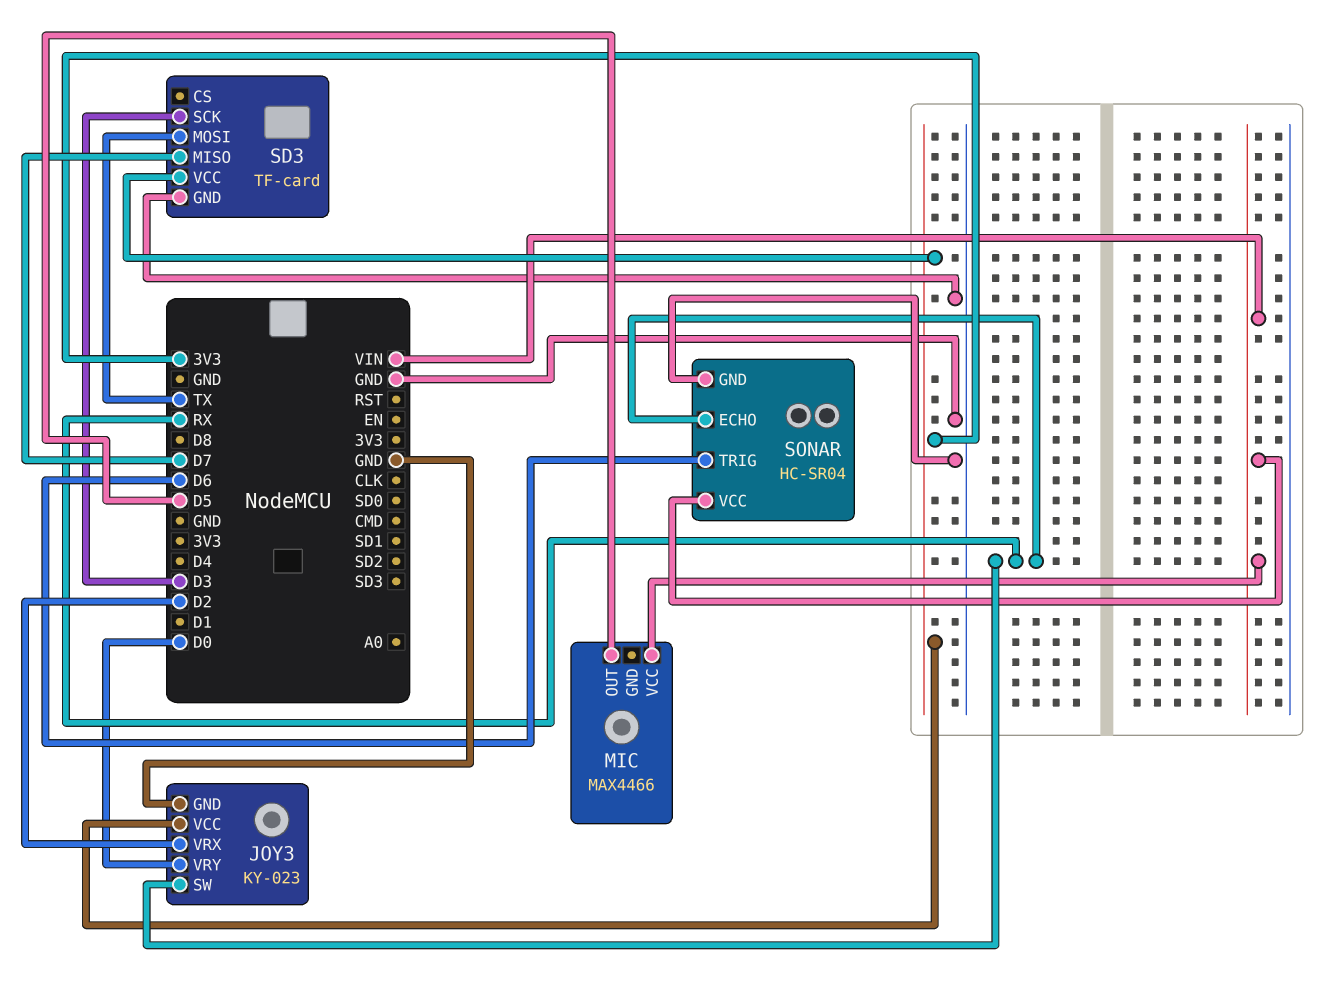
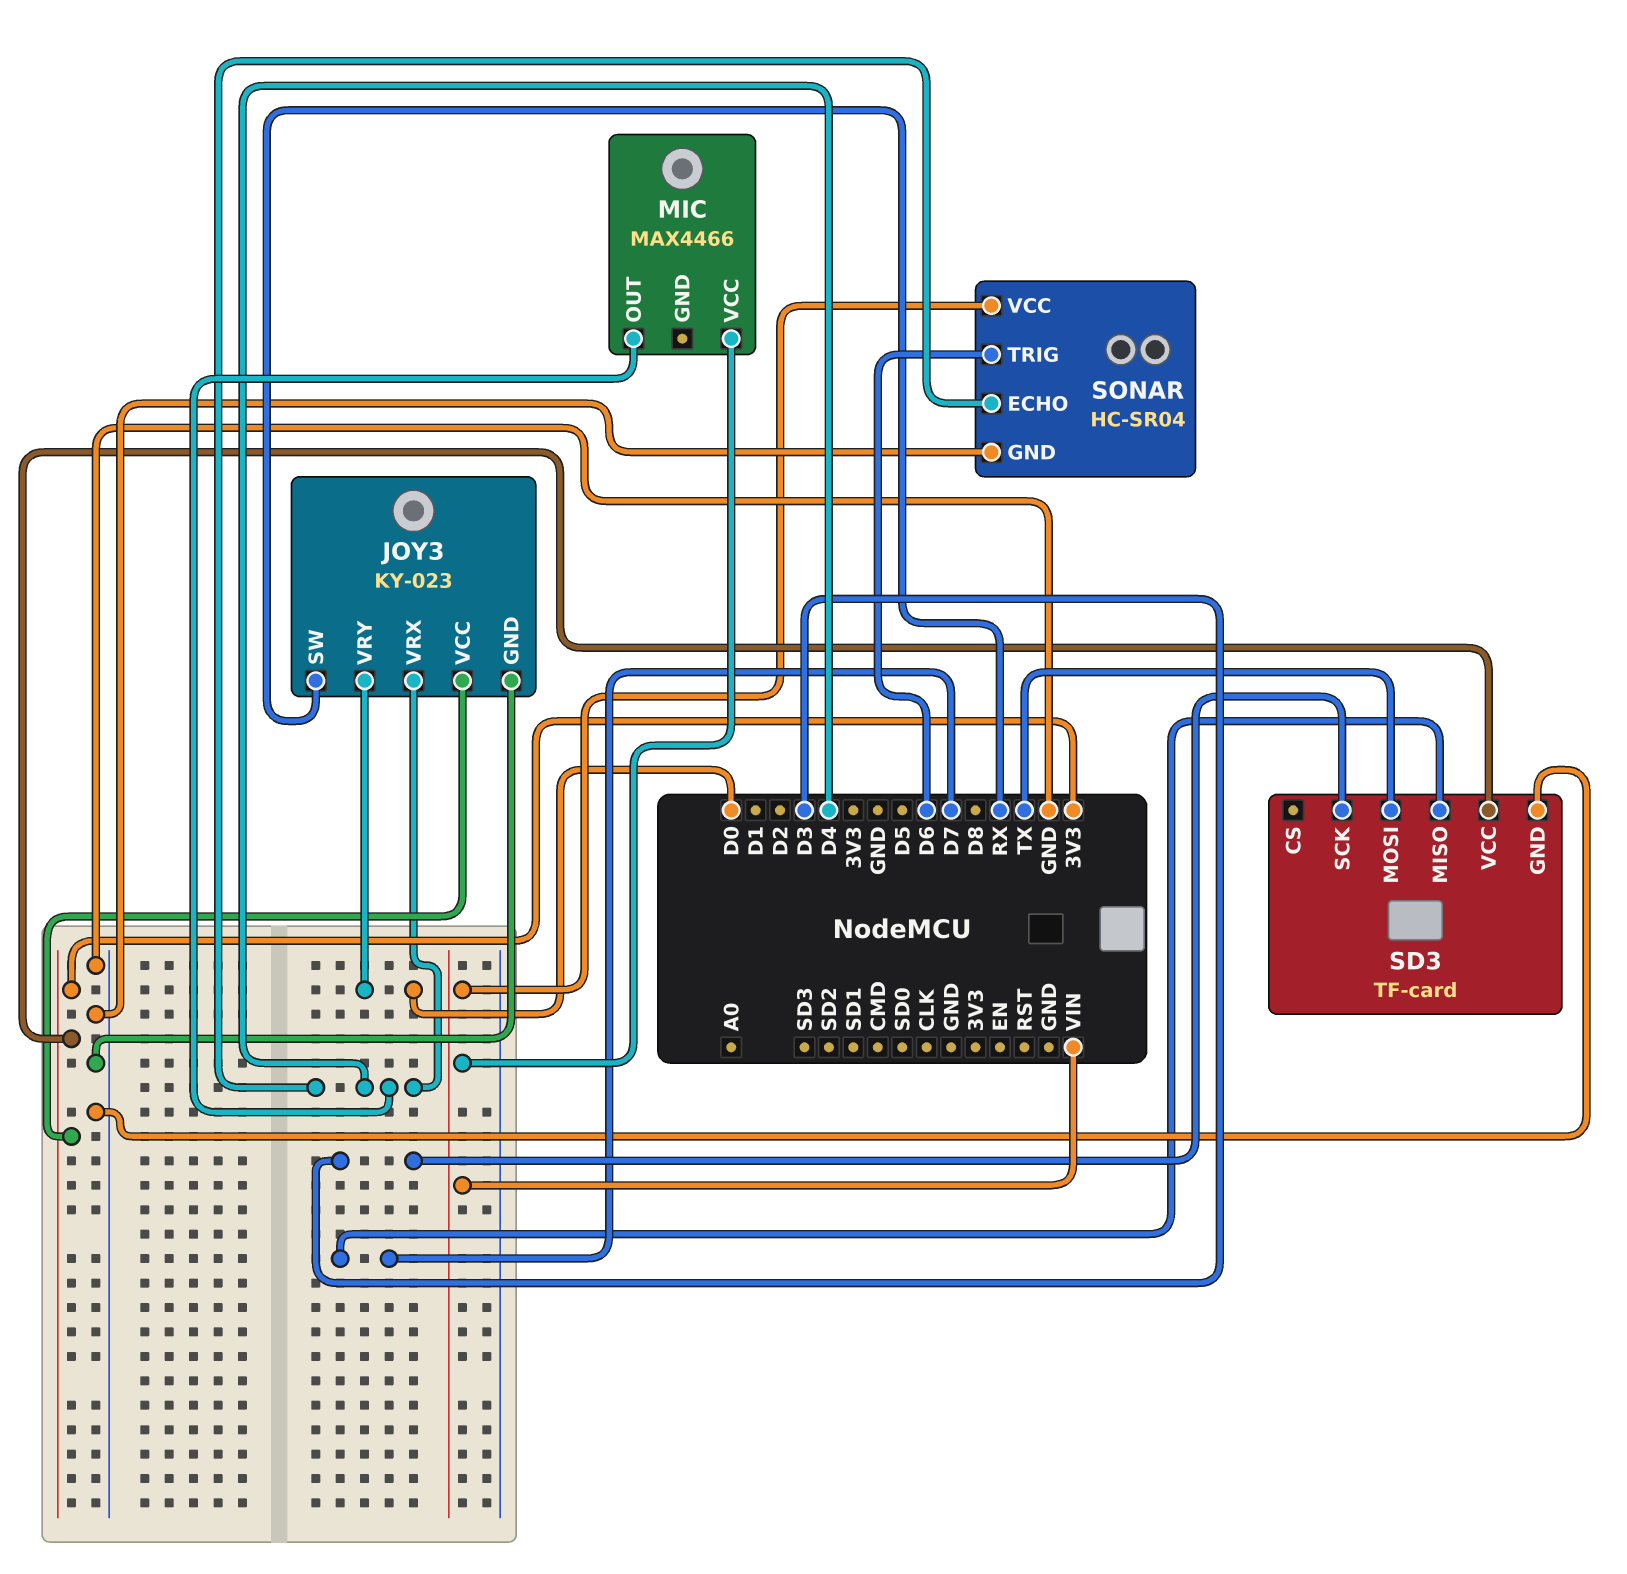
JOY3 pin VRX: D2 -> D4
MIC pin OUT: D5 -> D4
SONAR pin ECHO: RX -> D4

